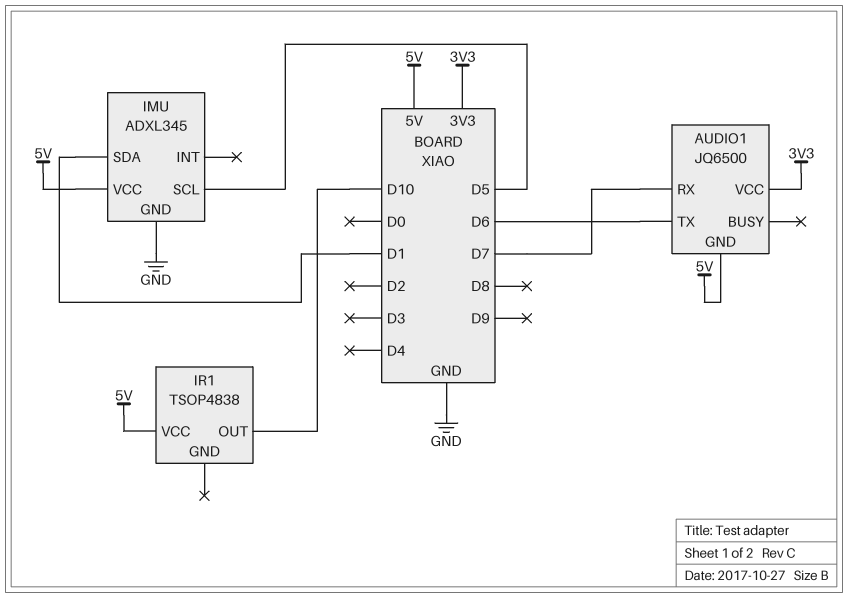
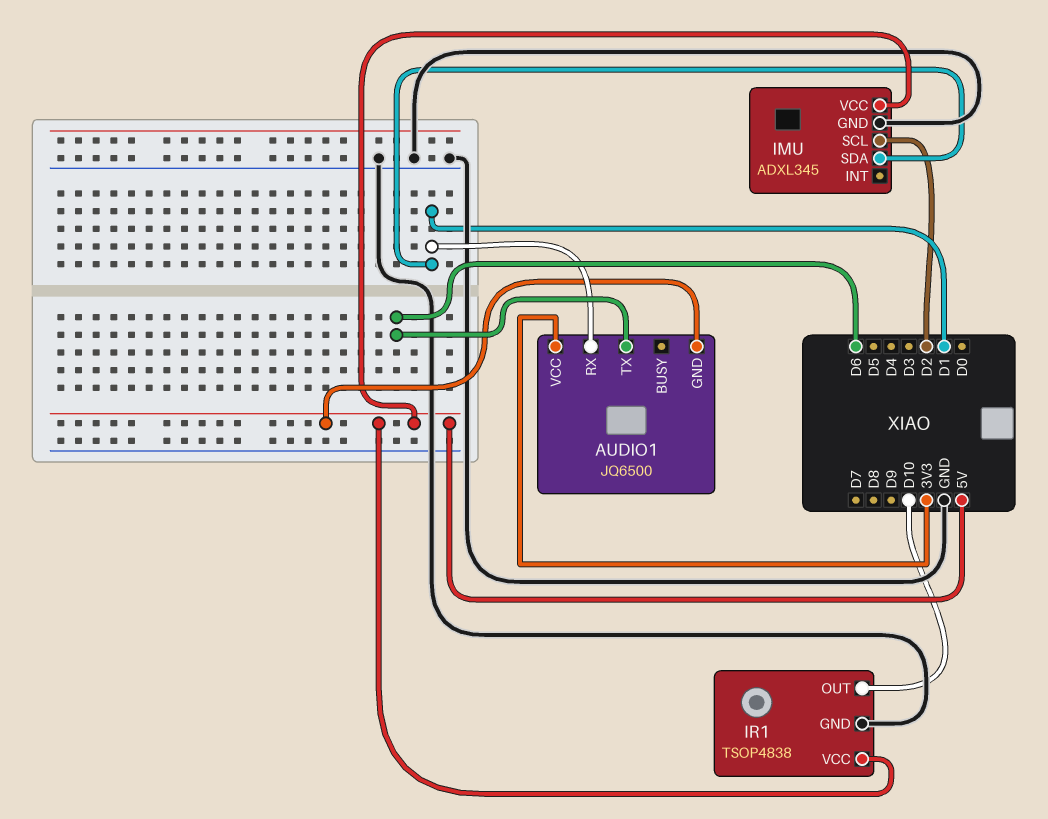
AUDIO1 pin RX: D7 -> D1
IMU pin SCL: D5 -> D2
IR1 pin GND: none -> GND

